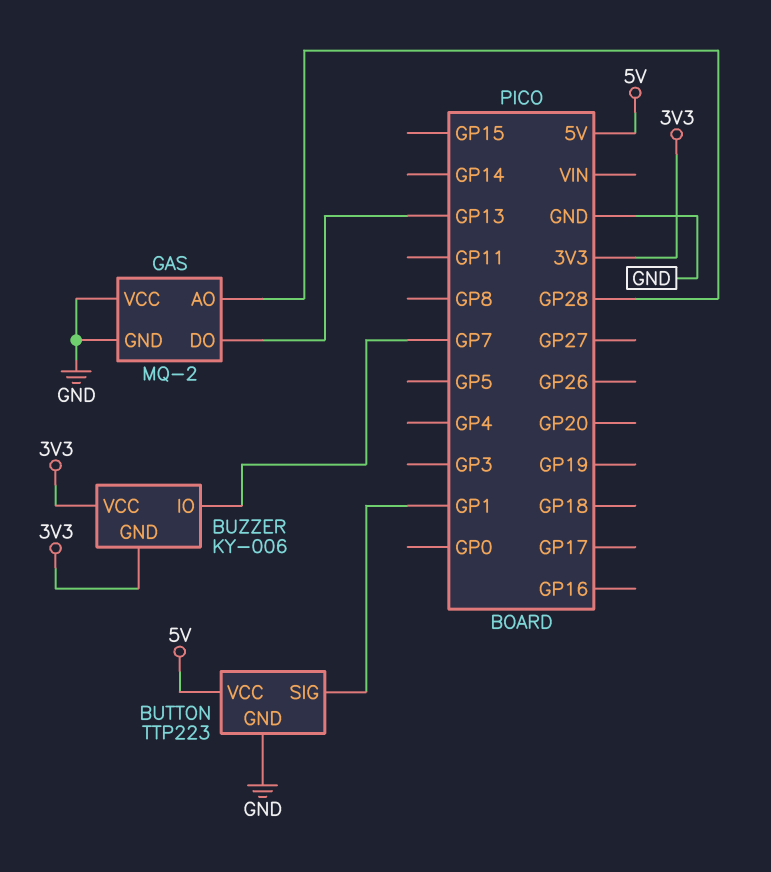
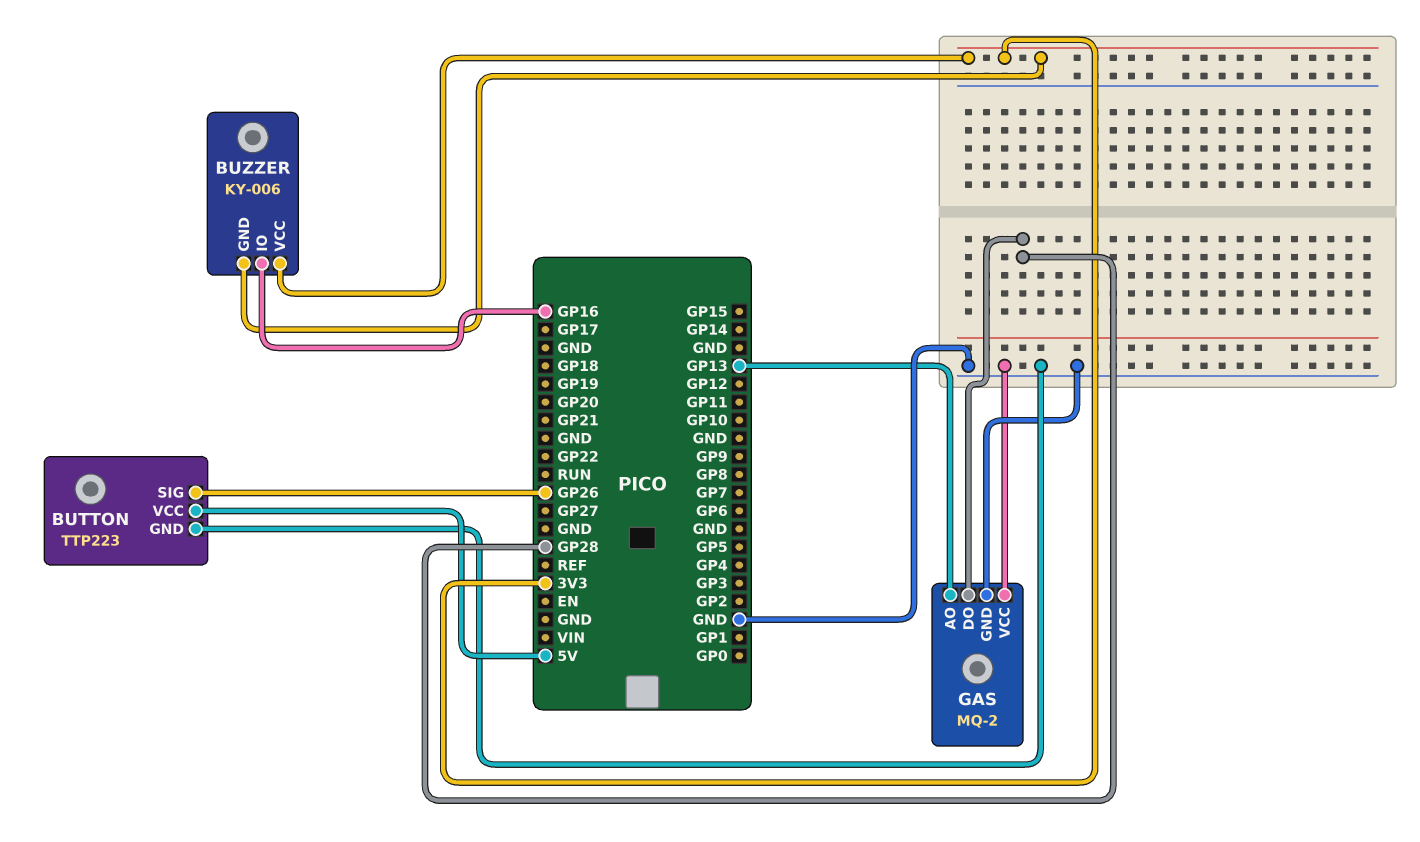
BUTTON pin SIG: GP1 -> GP26
BUZZER pin IO: GP7 -> GP16
GAS pin AO: GP28 -> GP13
GAS pin DO: GP13 -> GP28

